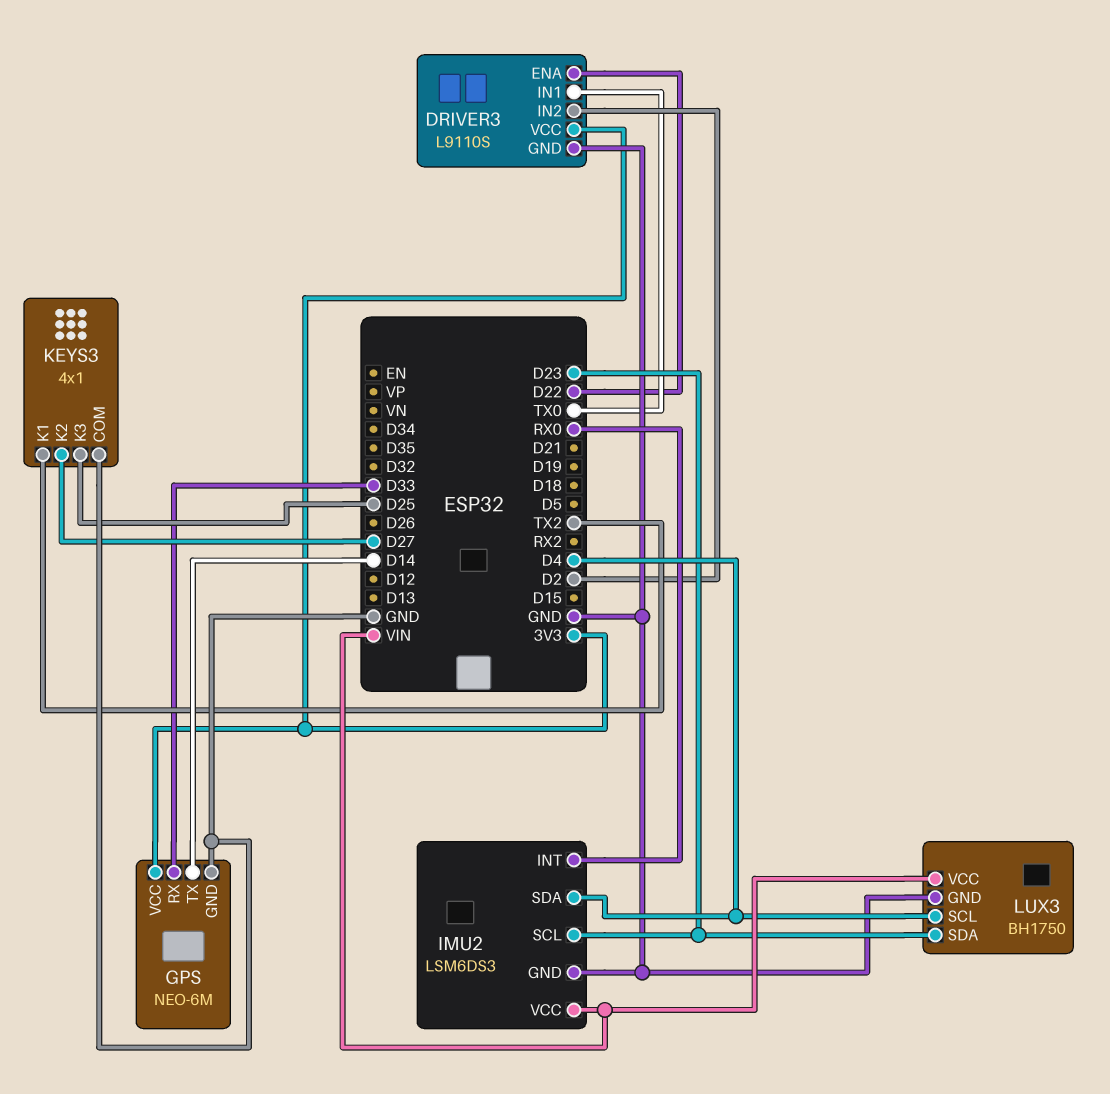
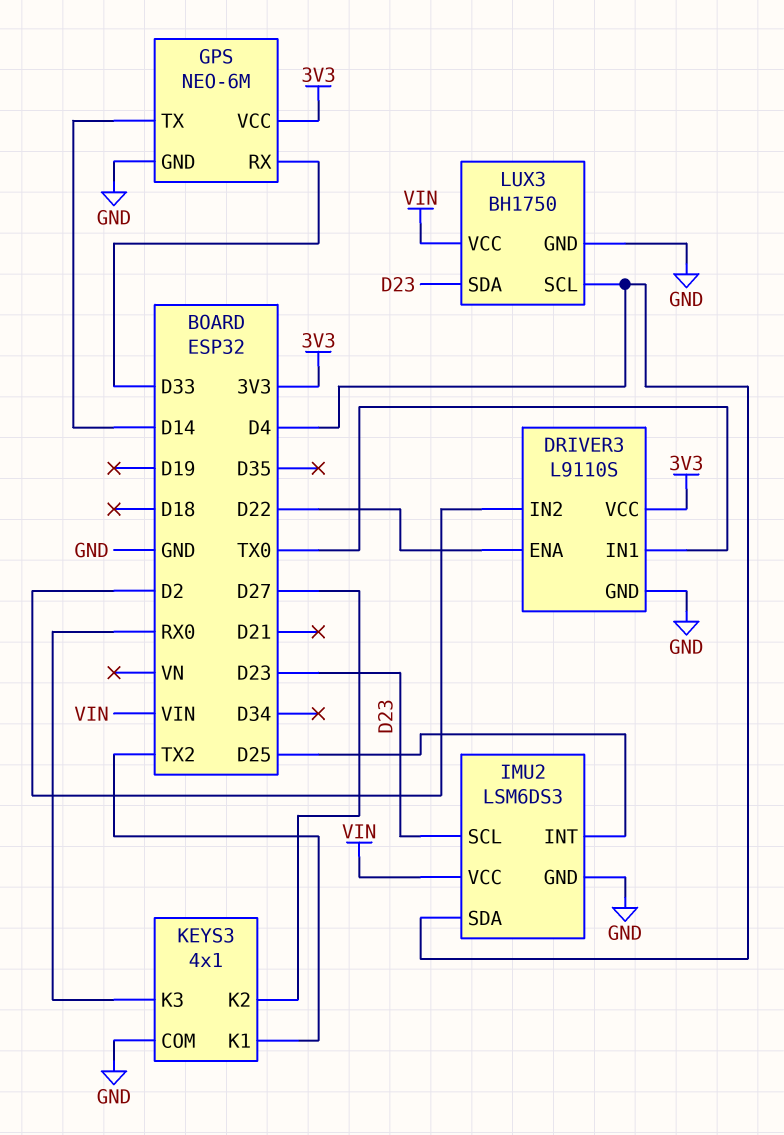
IMU2 pin INT: RX0 -> D25
KEYS3 pin K3: D25 -> RX0

